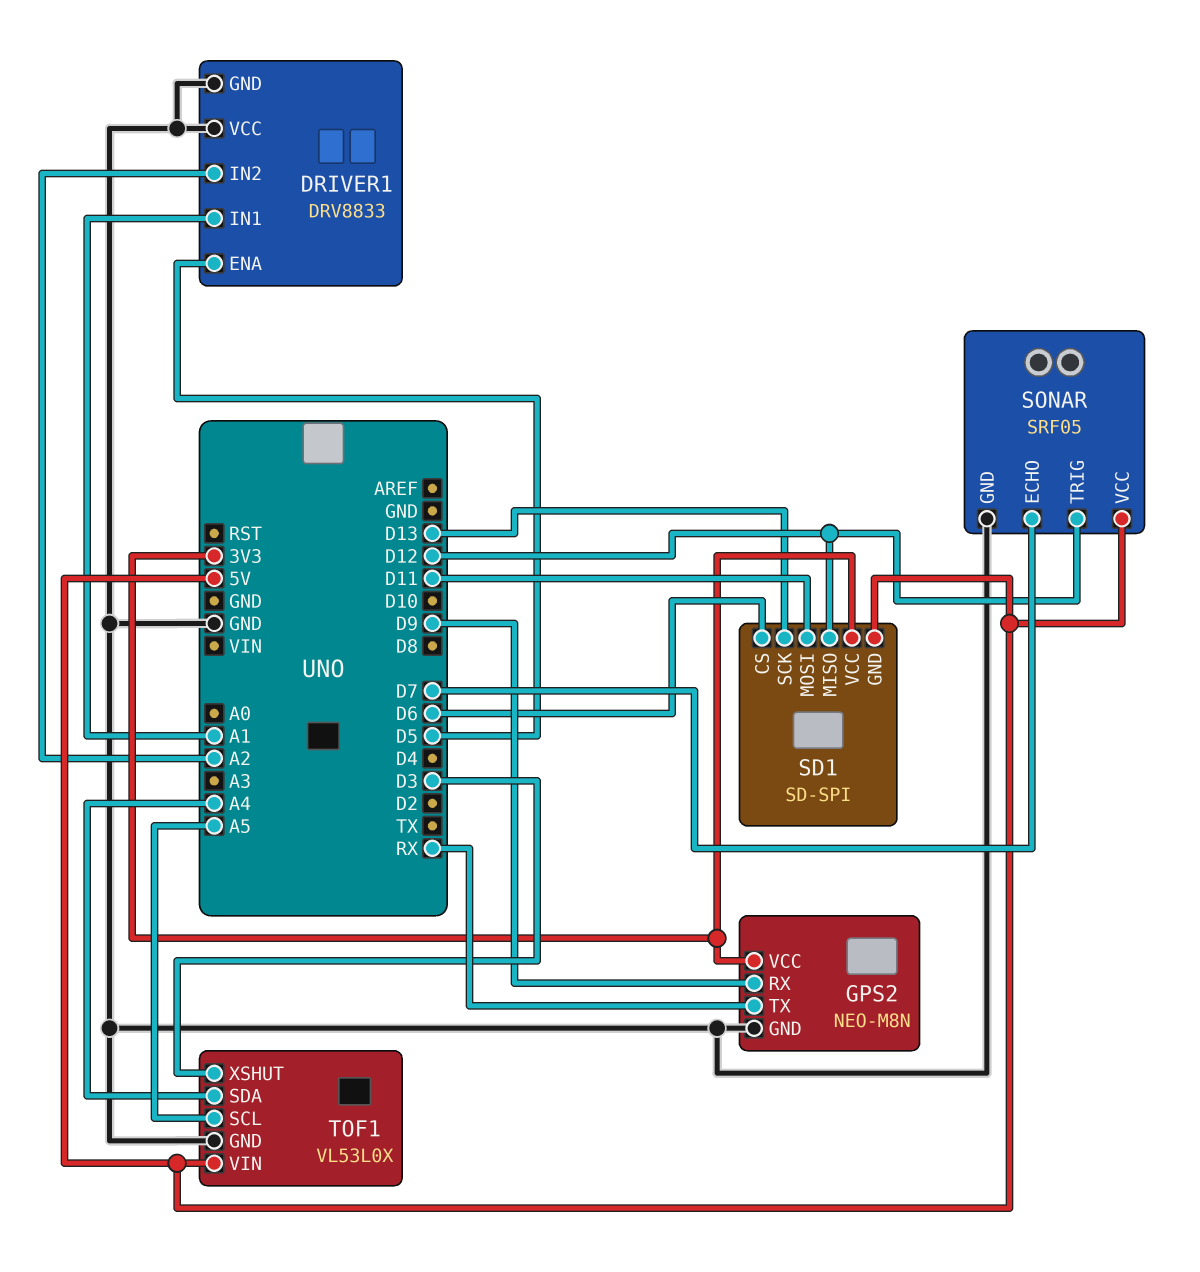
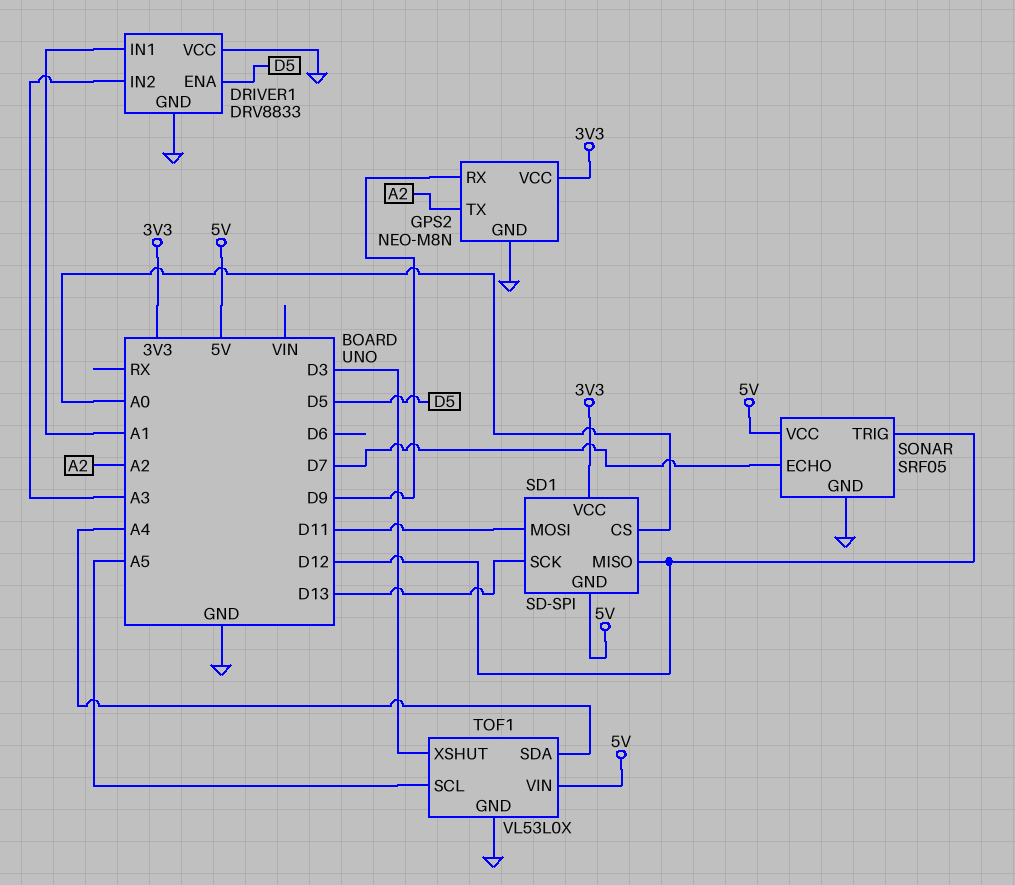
DRIVER1 pin IN2: A2 -> A3
GPS2 pin TX: RX -> A2
SD1 pin CS: D6 -> A0

